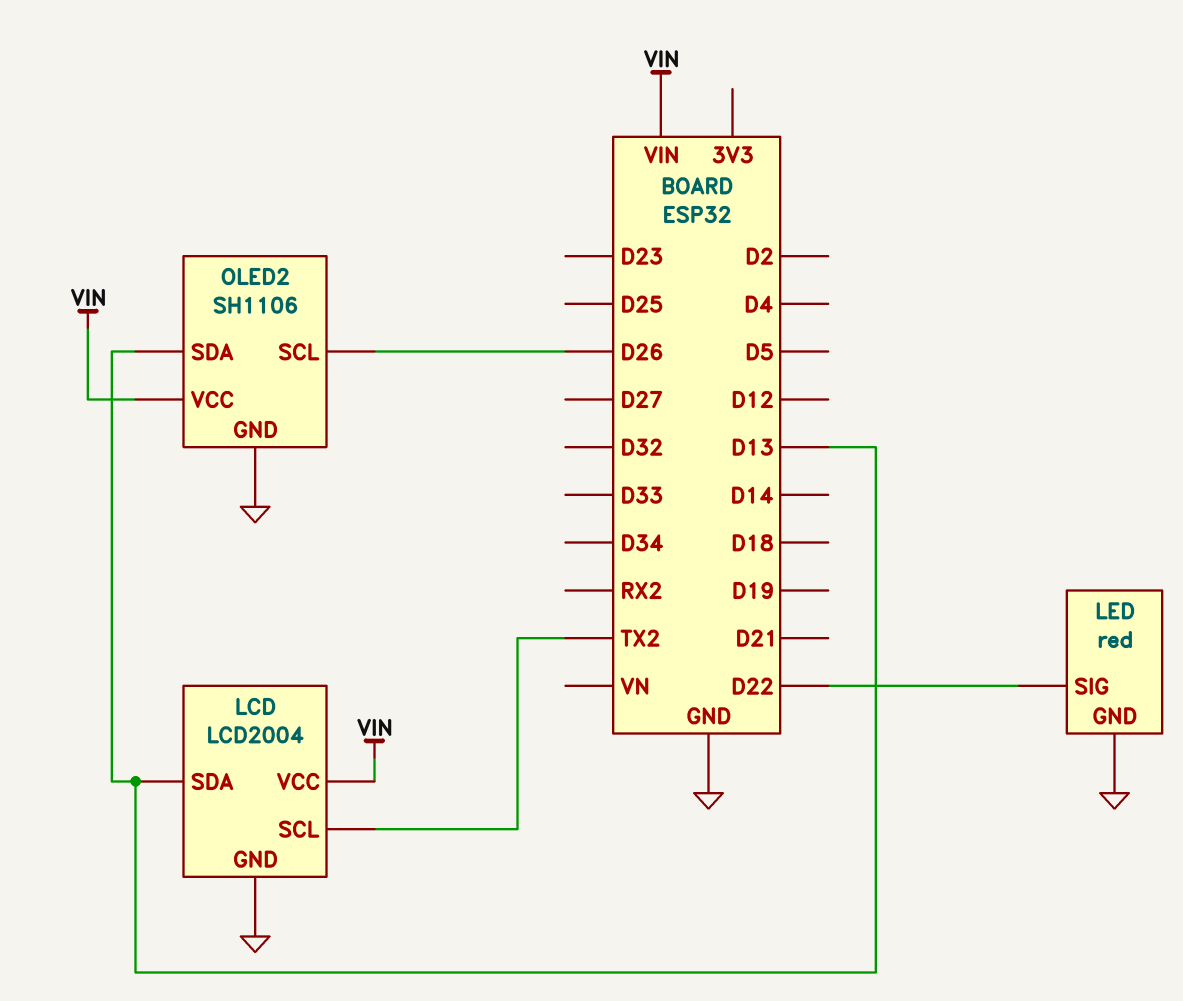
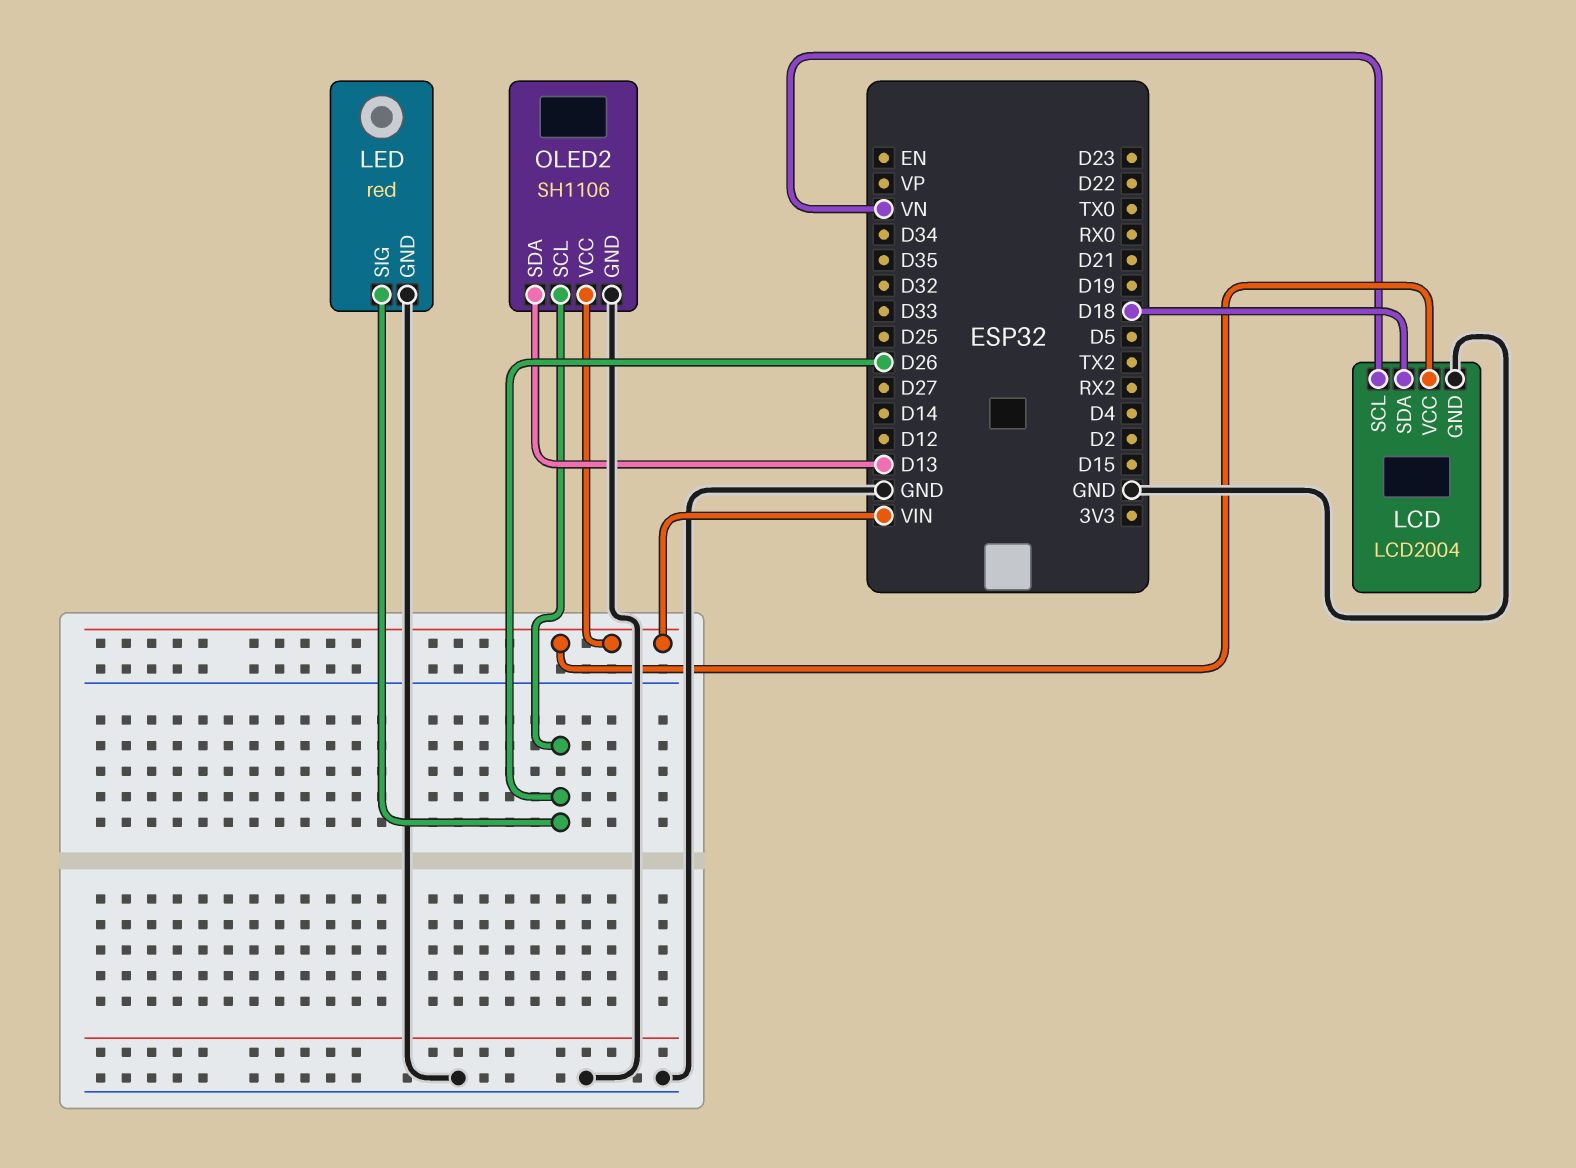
LCD pin SCL: TX2 -> VN
LCD pin SDA: D13 -> D18
LED pin SIG: D22 -> D26

